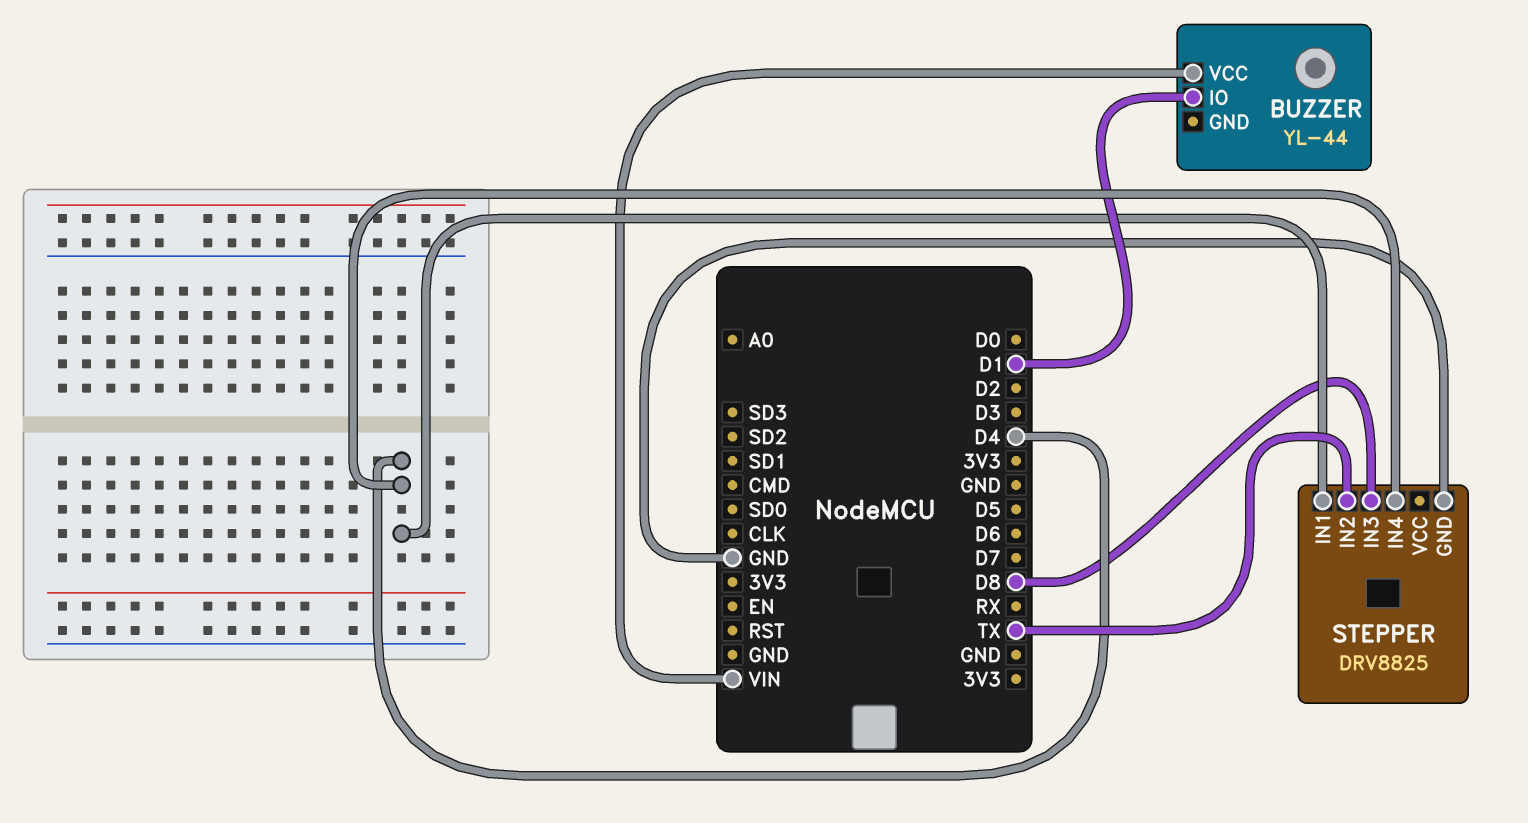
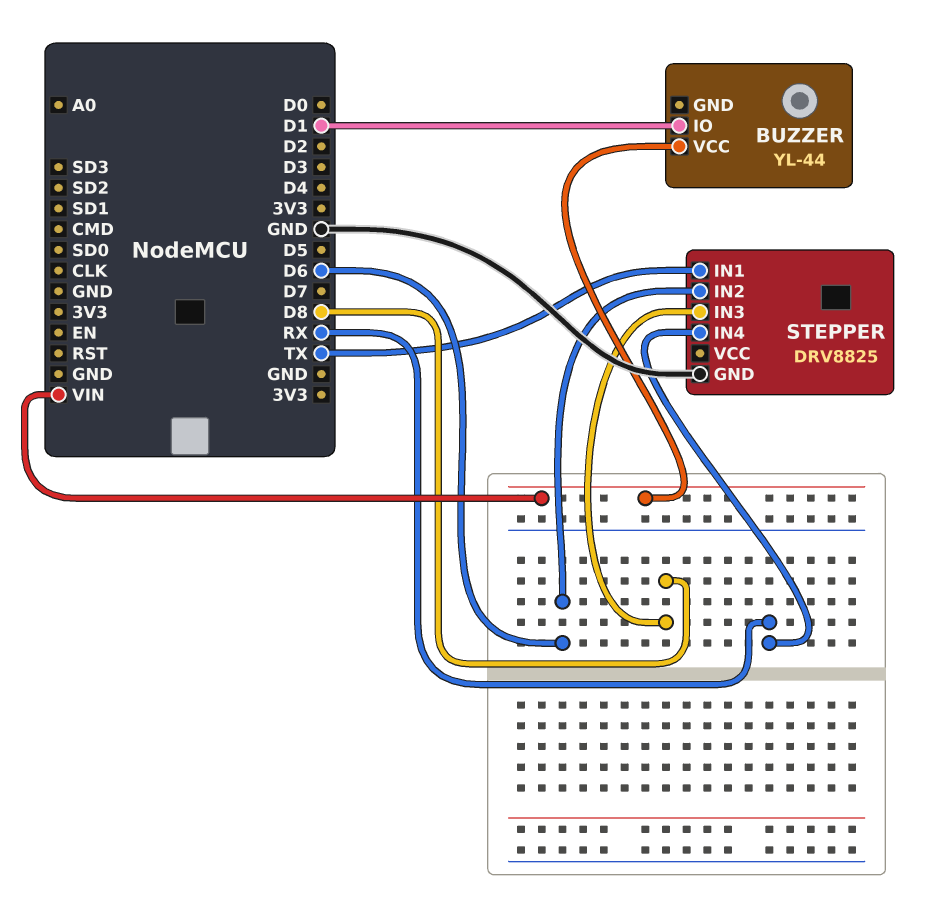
STEPPER pin IN1: D4 -> TX
STEPPER pin IN2: TX -> D6
STEPPER pin IN4: D4 -> RX

